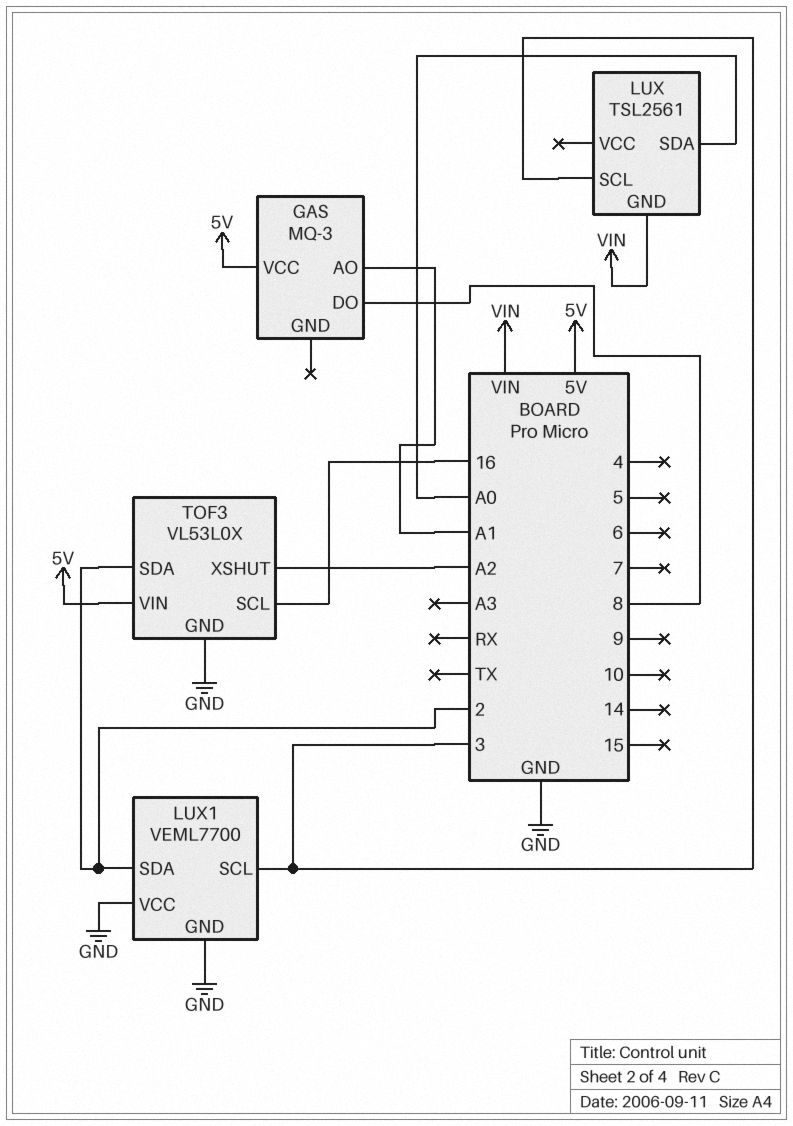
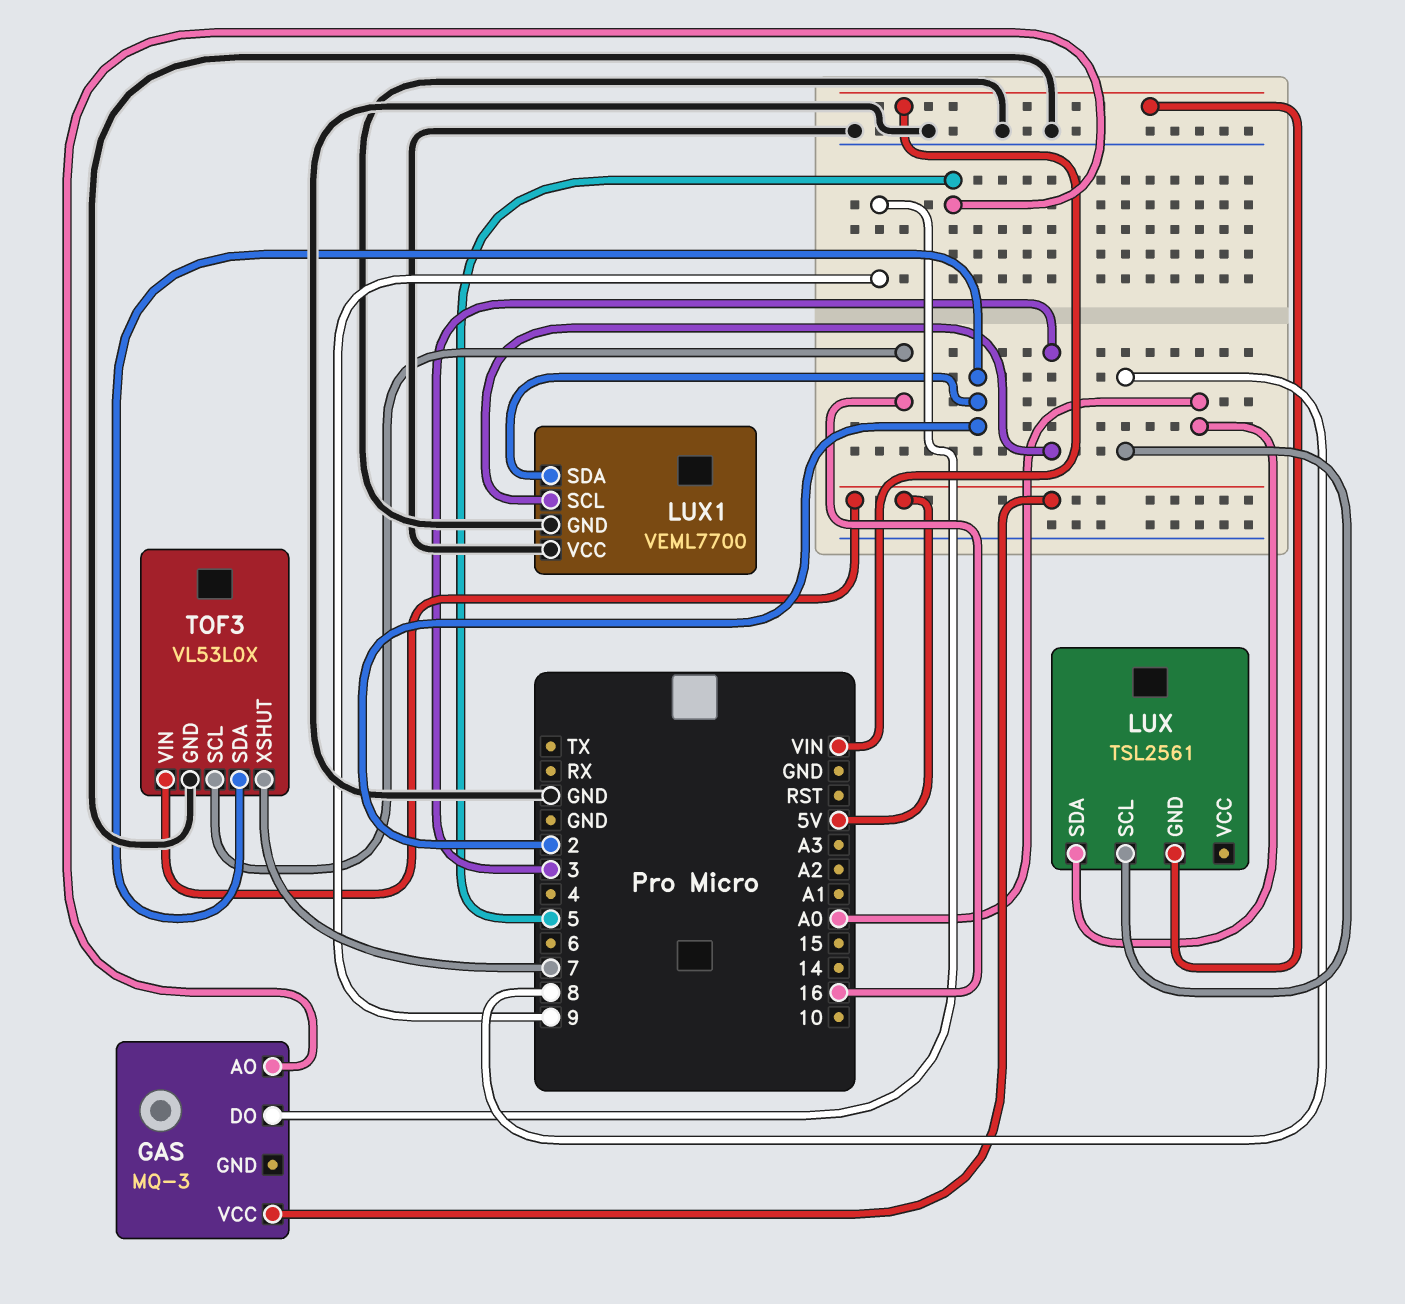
GAS pin AO: A1 -> 5
GAS pin DO: 8 -> 9
LUX pin SCL: 3 -> 8
TOF3 pin XSHUT: A2 -> 7

